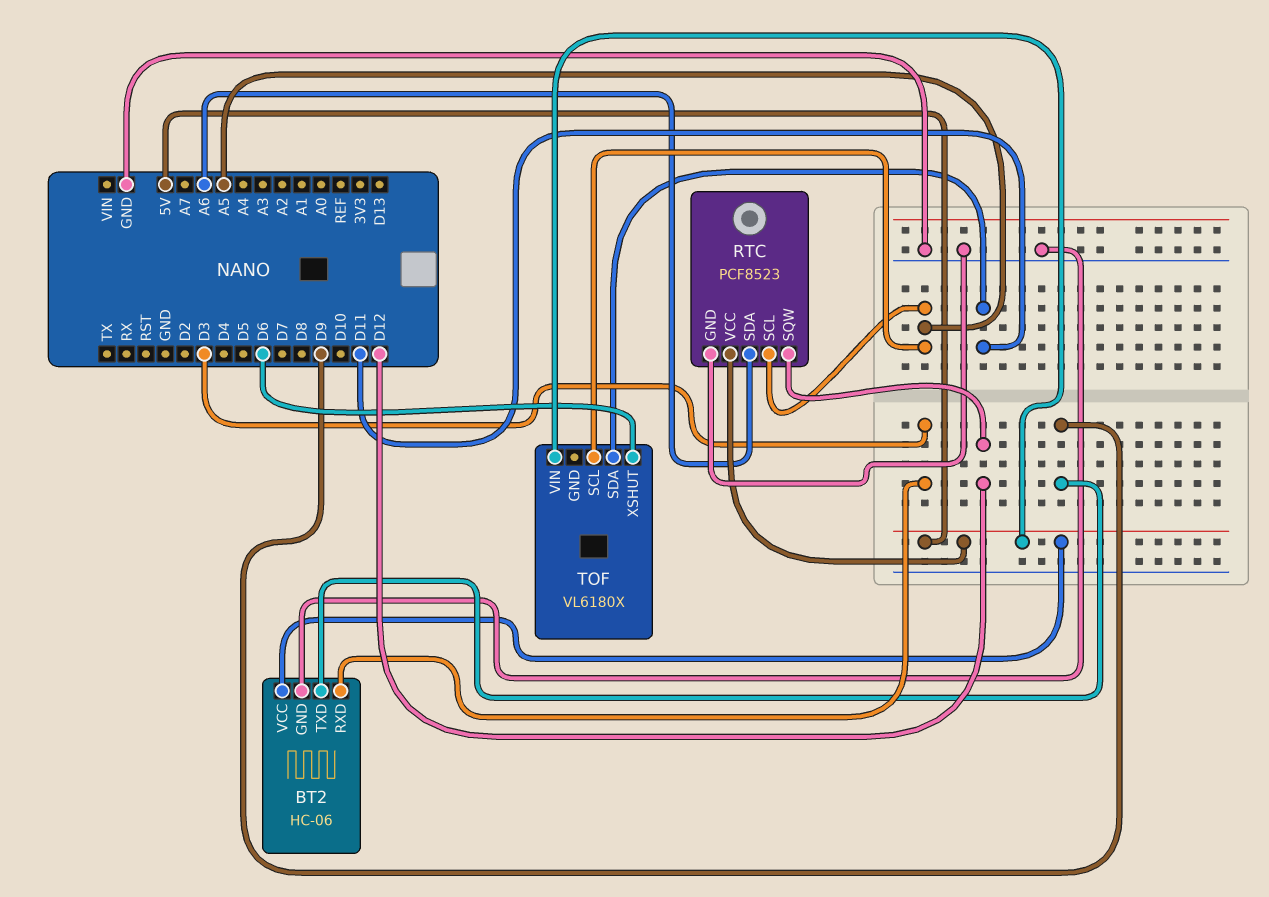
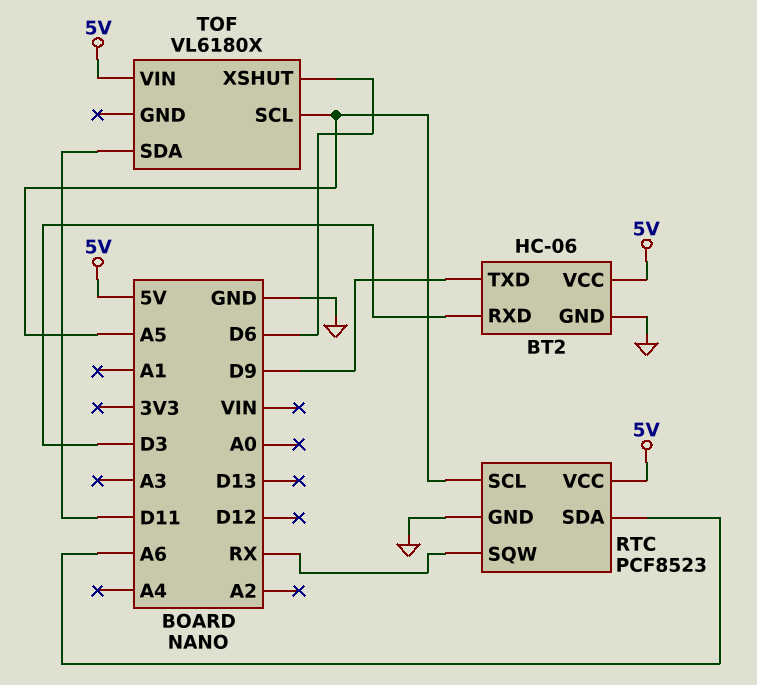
RTC pin SQW: D12 -> RX

